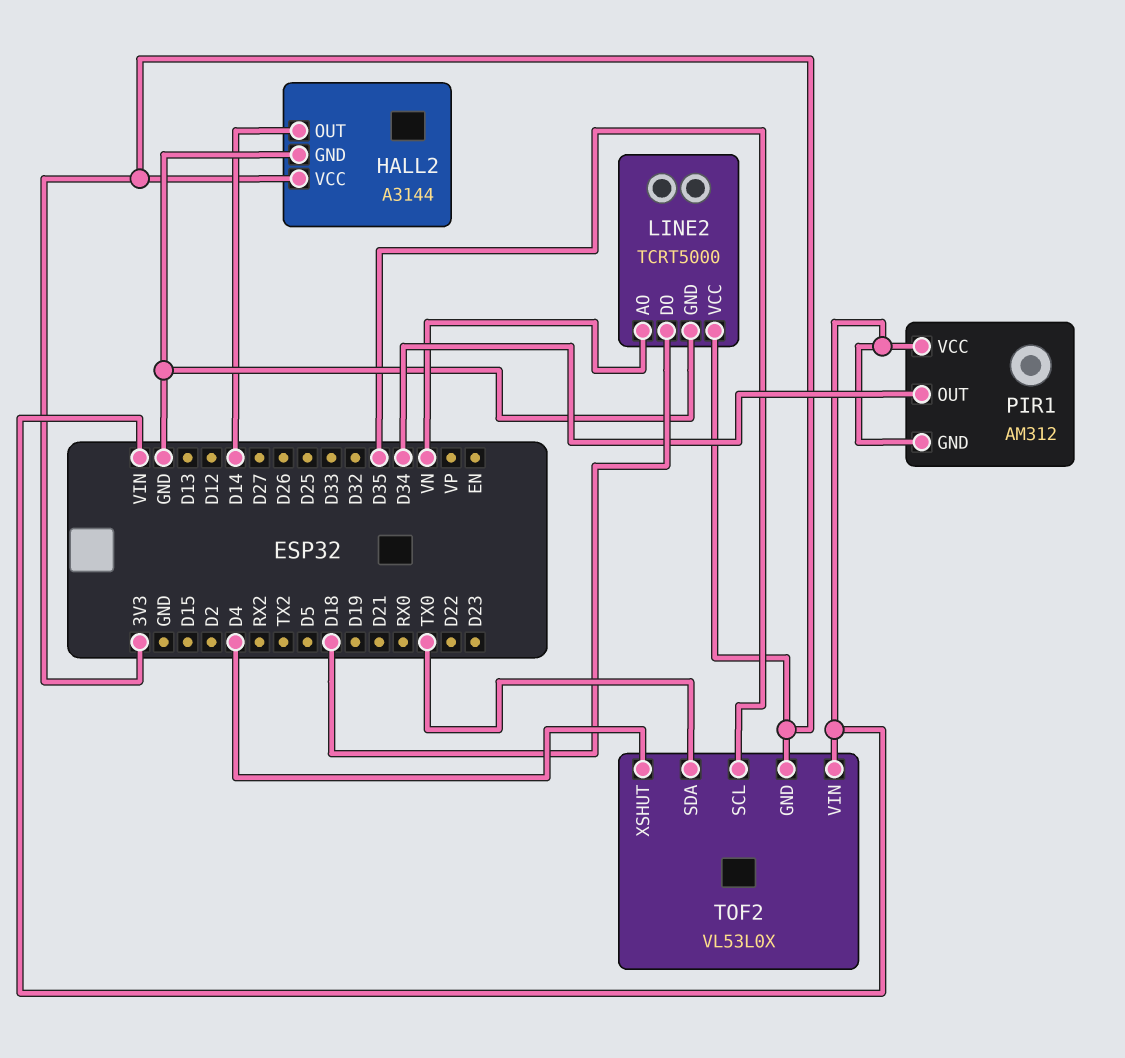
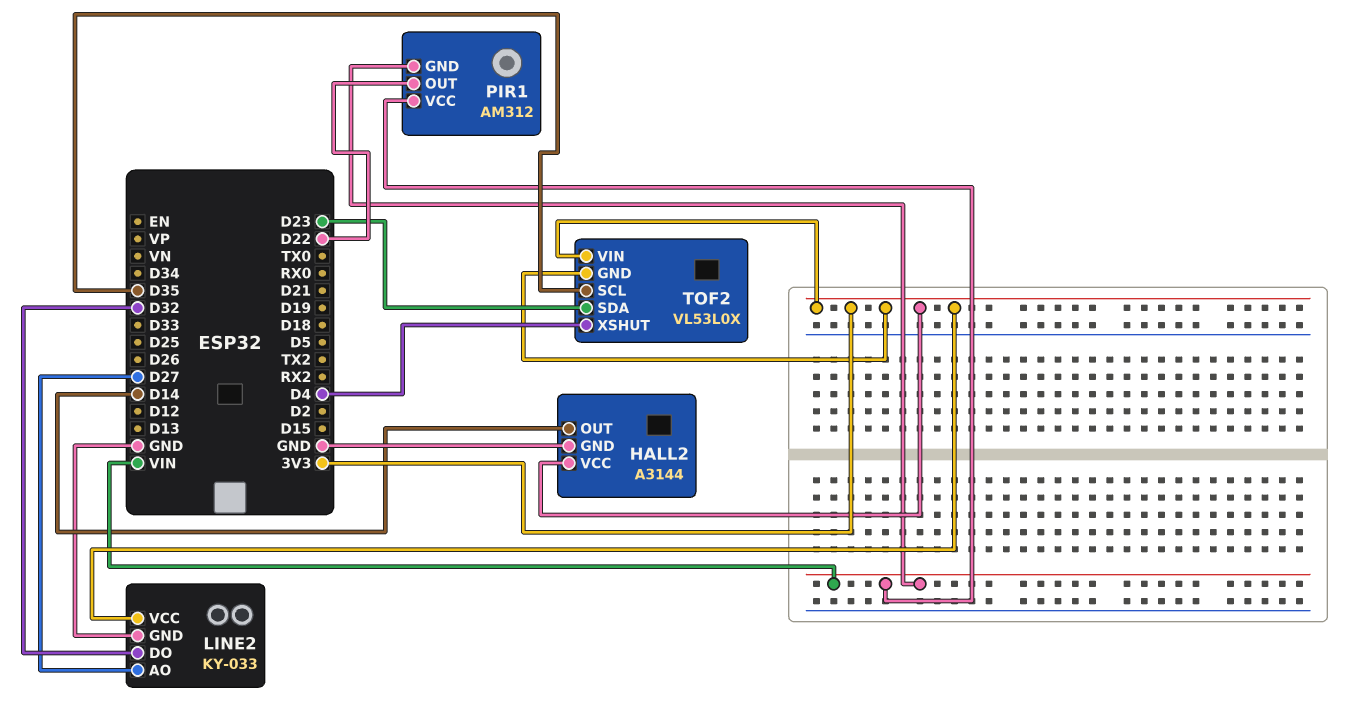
LINE2: TCRT5000 -> KY-033
LINE2 pin AO: VN -> D27
LINE2 pin DO: D18 -> D32
PIR1 pin OUT: D34 -> D22
TOF2 pin SDA: TX0 -> D23
TOF2 pin VIN: VIN -> 3V3

